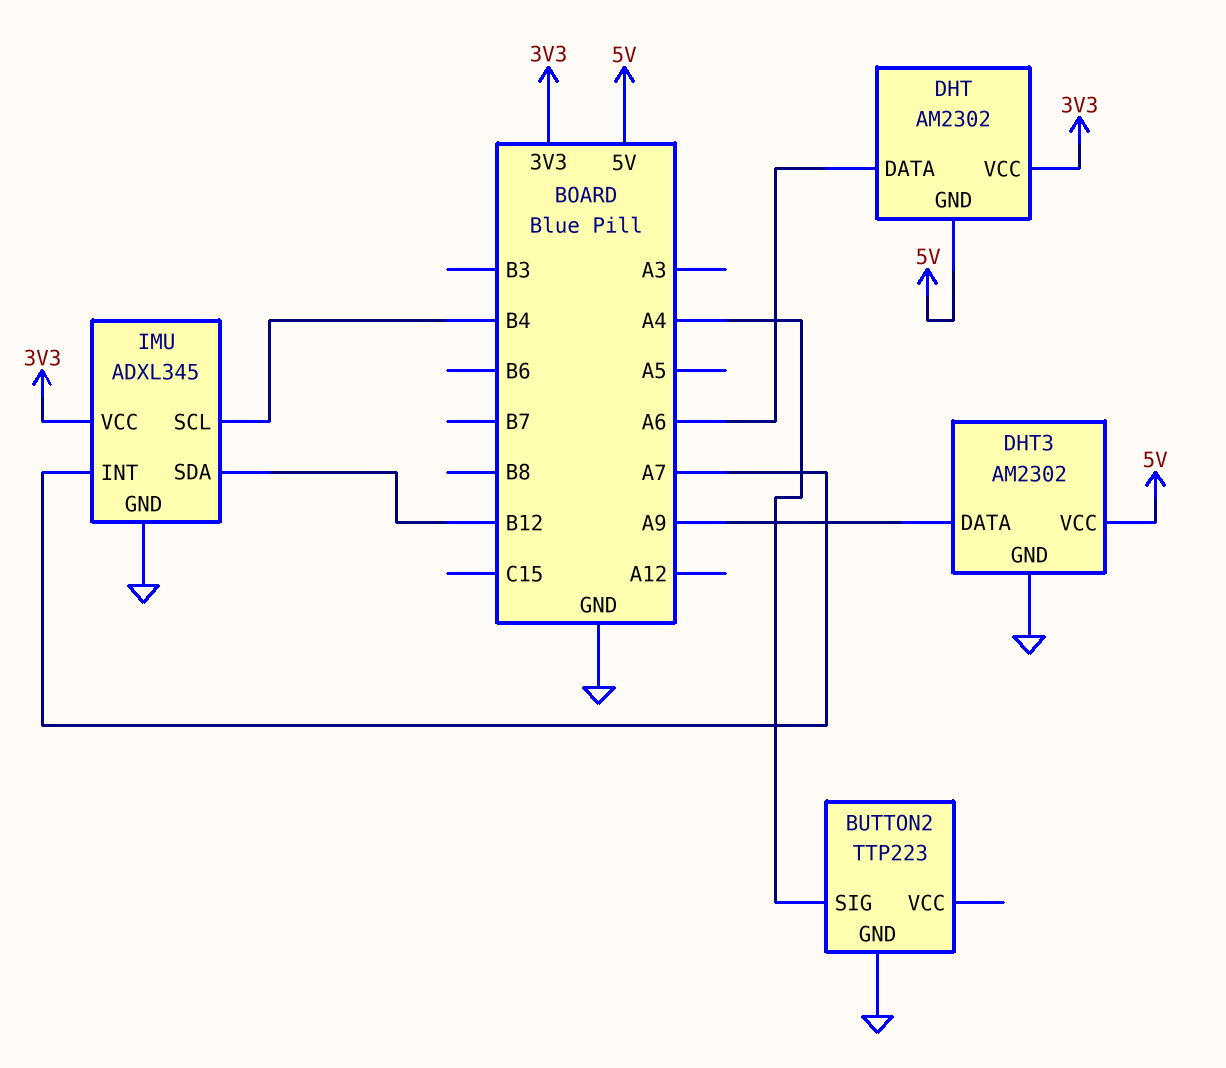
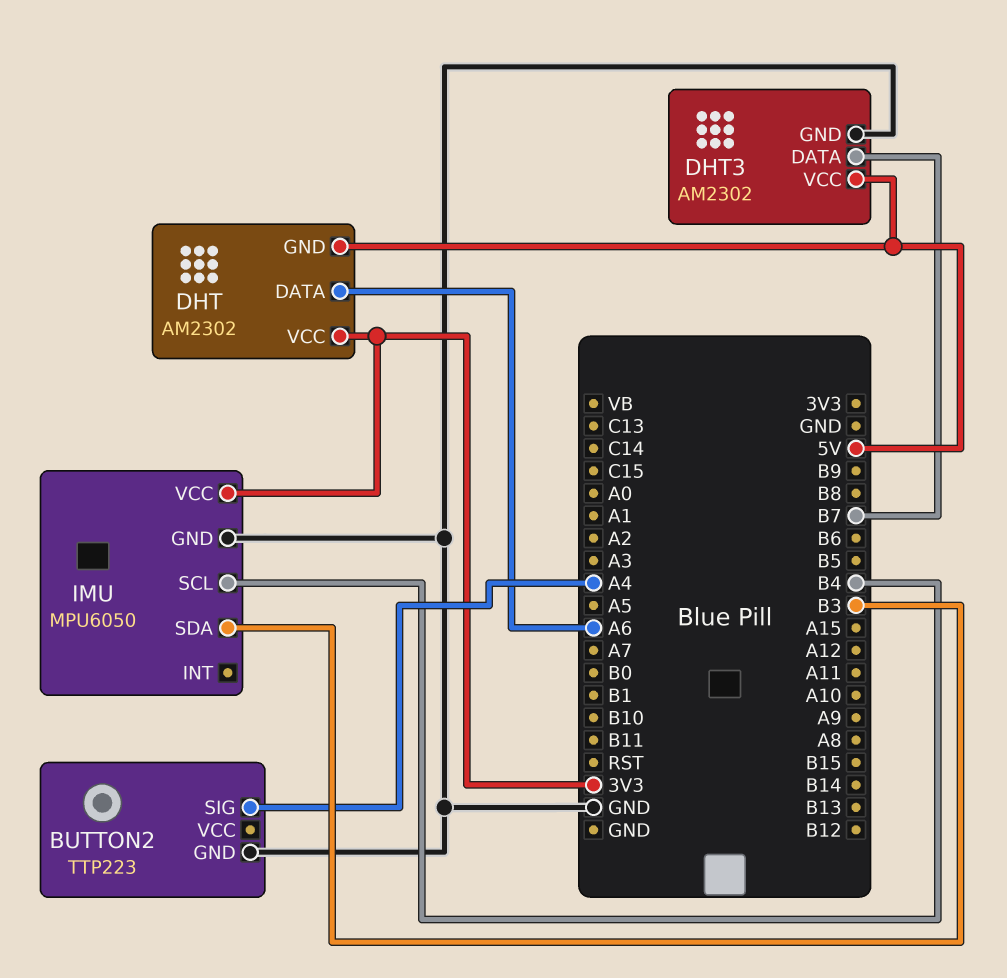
DHT3 pin DATA: A9 -> B7
IMU: ADXL345 -> MPU6050
IMU pin INT: A7 -> none
IMU pin SDA: B12 -> B3

